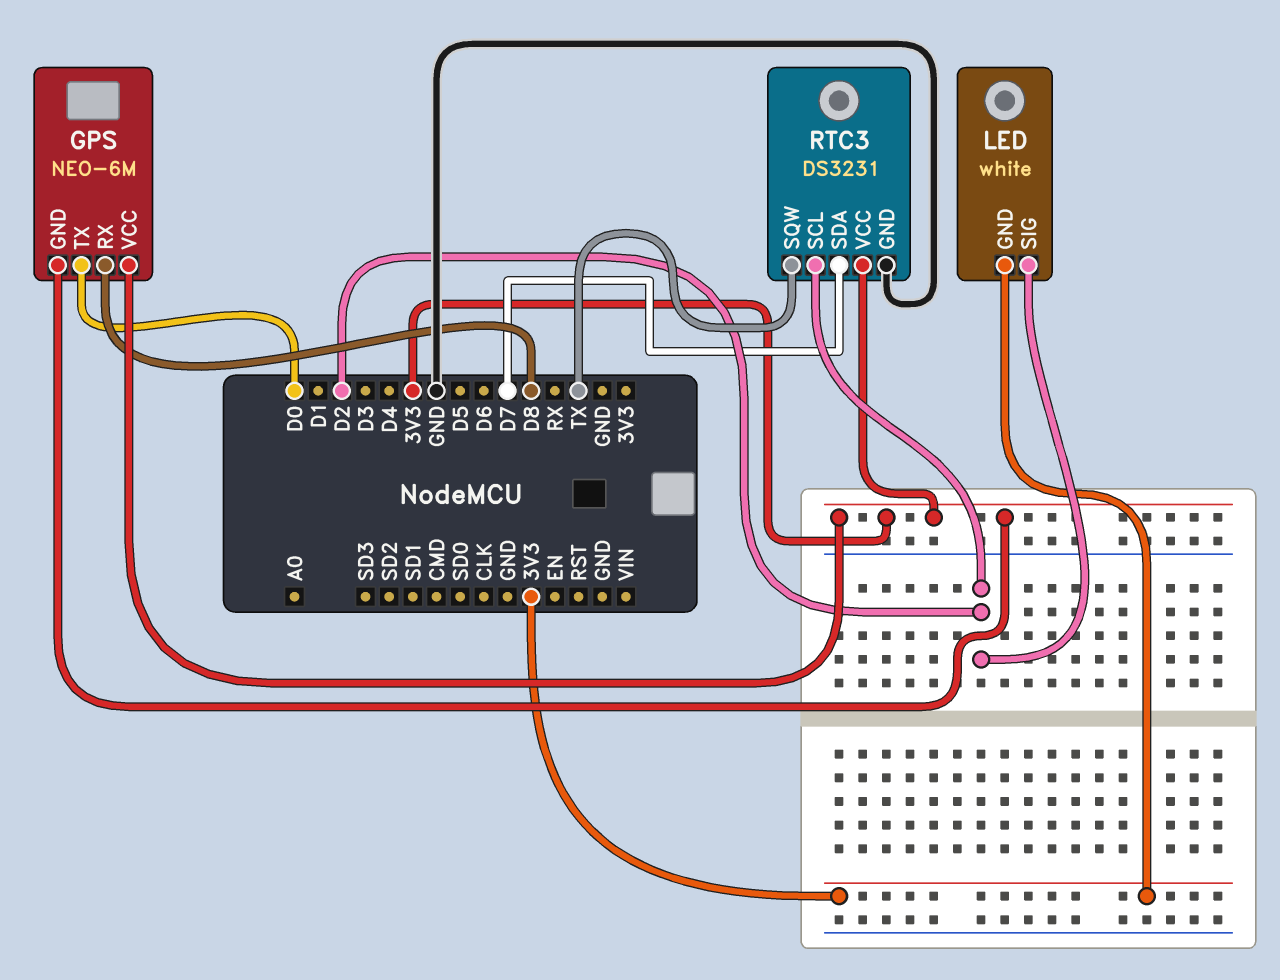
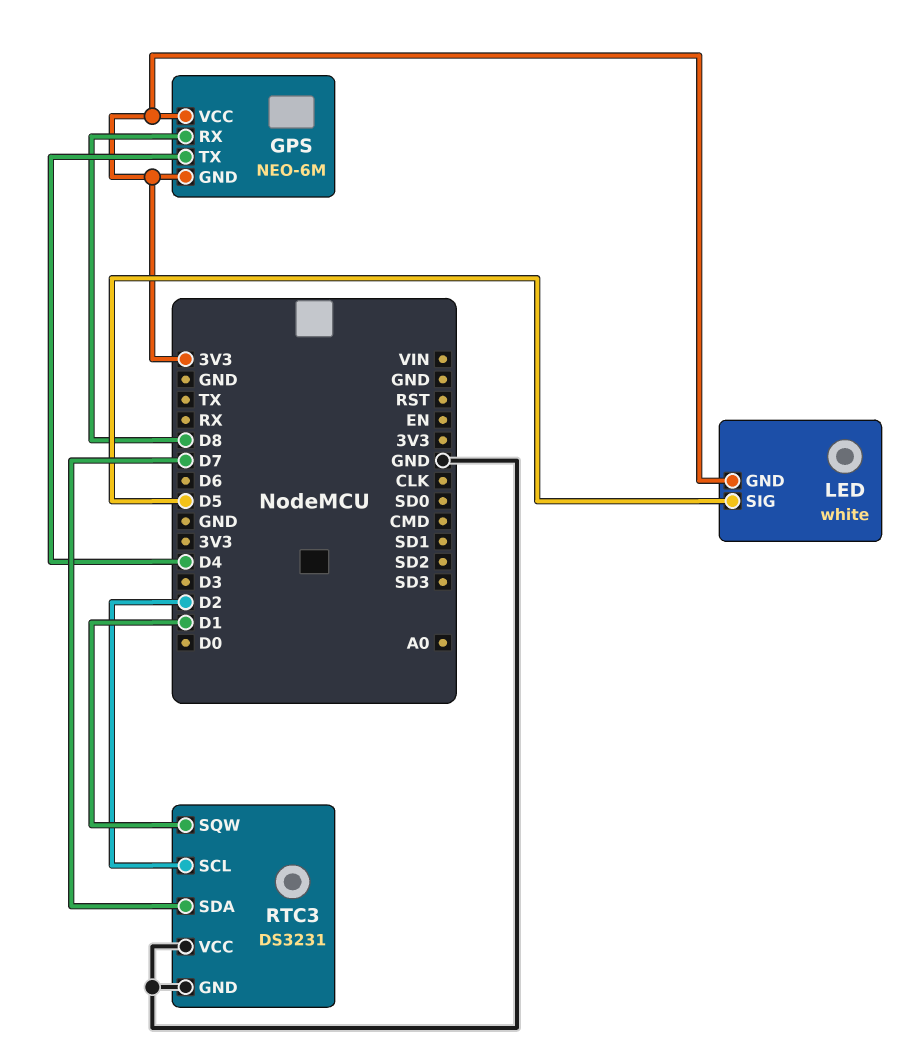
GPS pin TX: D0 -> D4
LED pin SIG: D2 -> D5
RTC3 pin SQW: TX -> D1
RTC3 pin VCC: 3V3 -> GND

